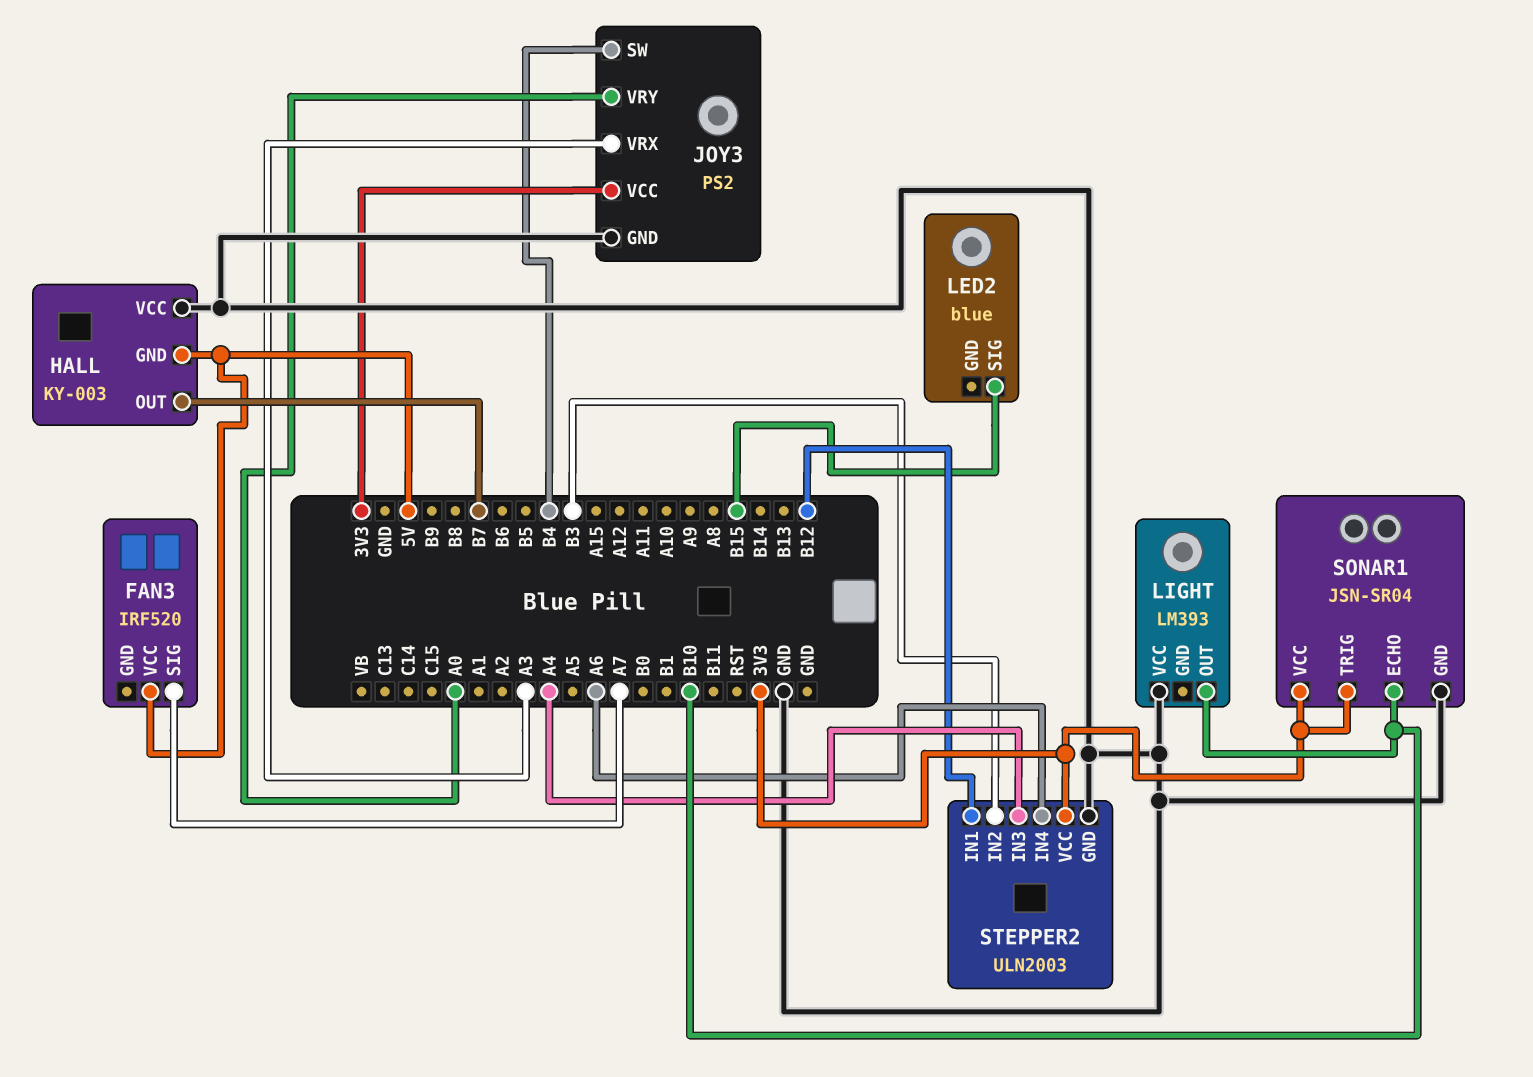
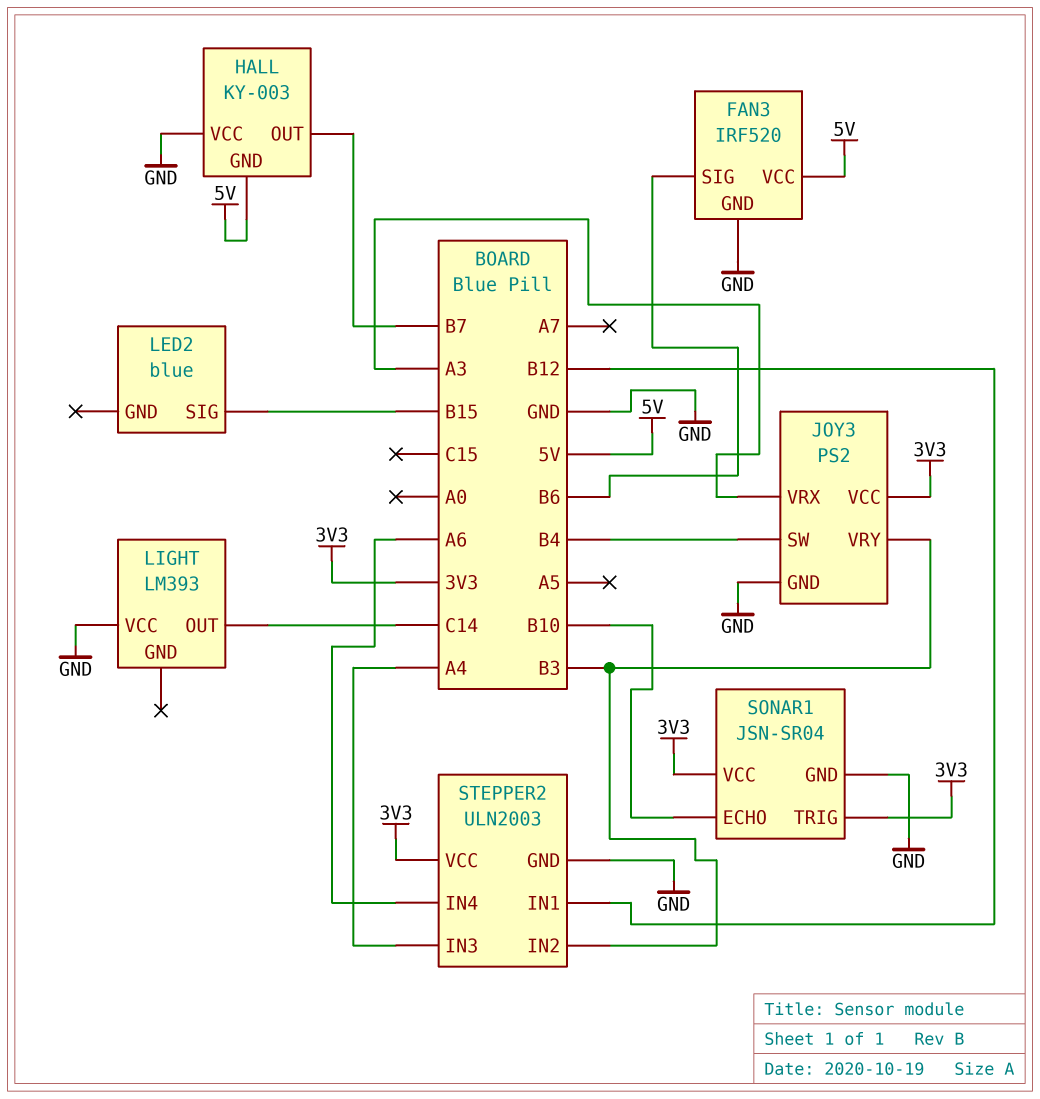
FAN3 pin GND: none -> GND
FAN3 pin SIG: A7 -> B6
JOY3 pin VRY: A0 -> B3
LIGHT pin OUT: B10 -> C14

